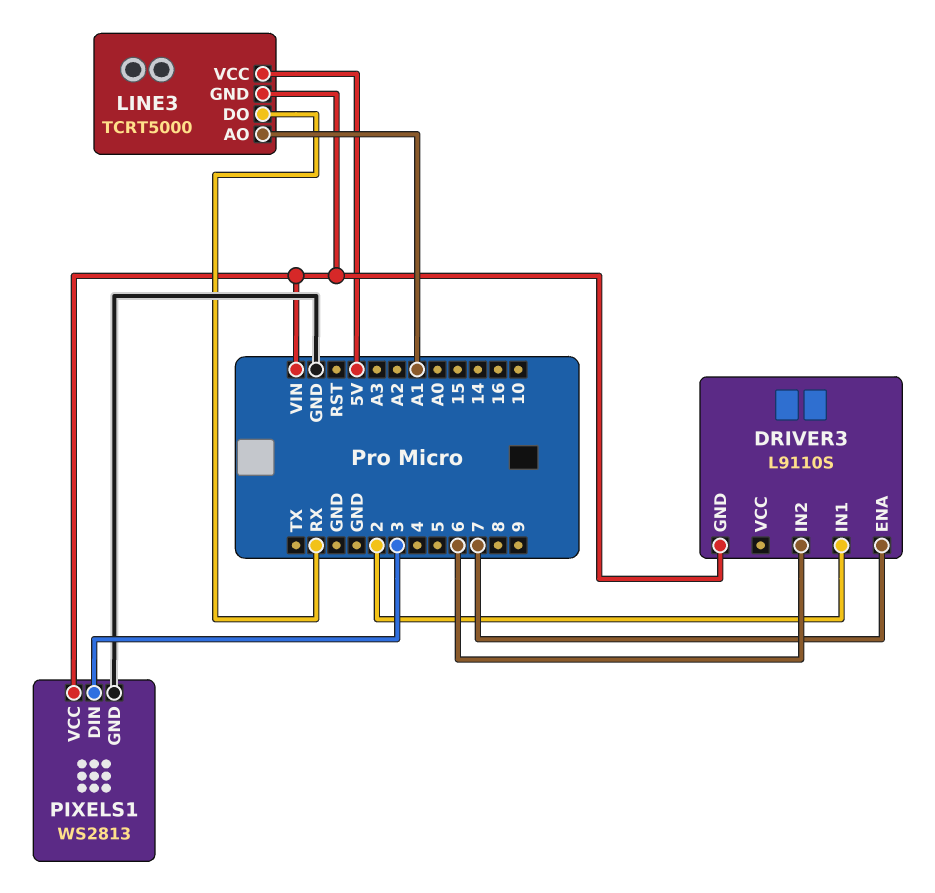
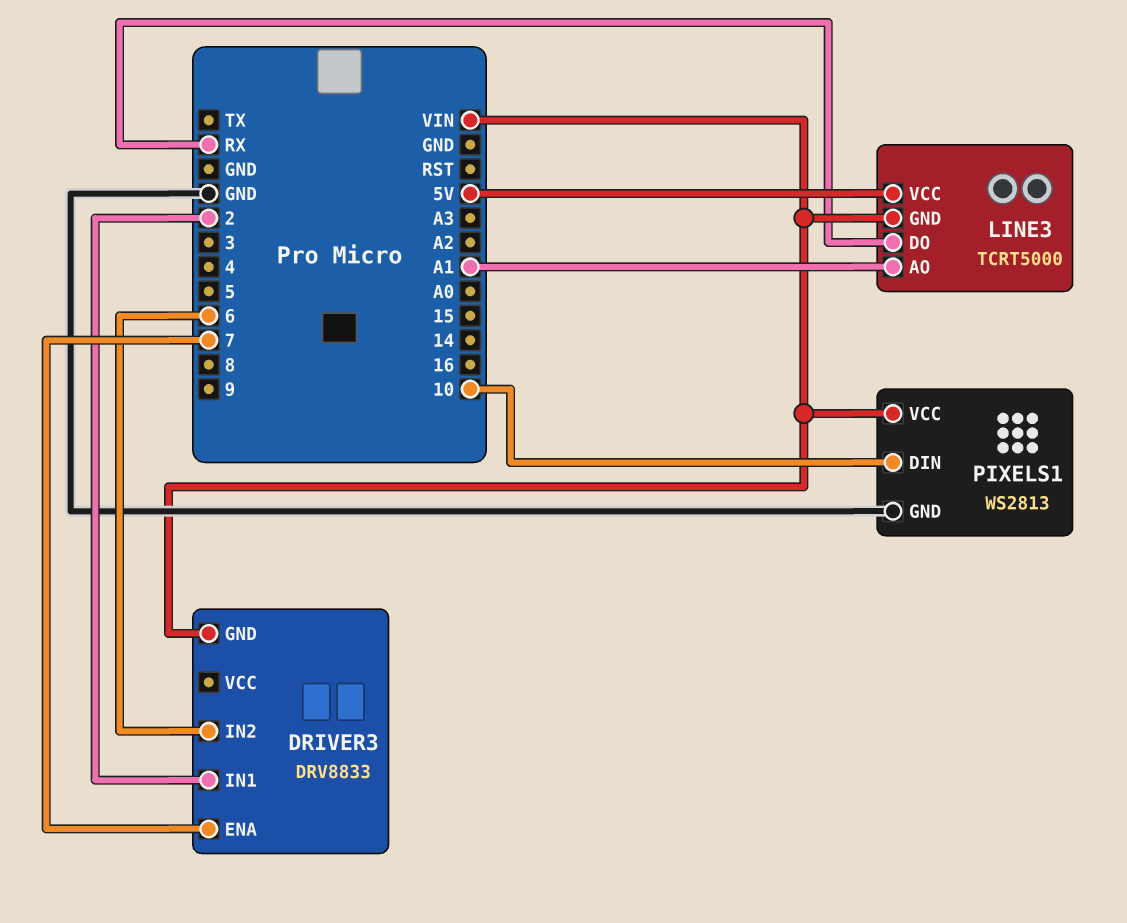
DRIVER3: L9110S -> DRV8833
PIXELS1 pin DIN: 3 -> 10

